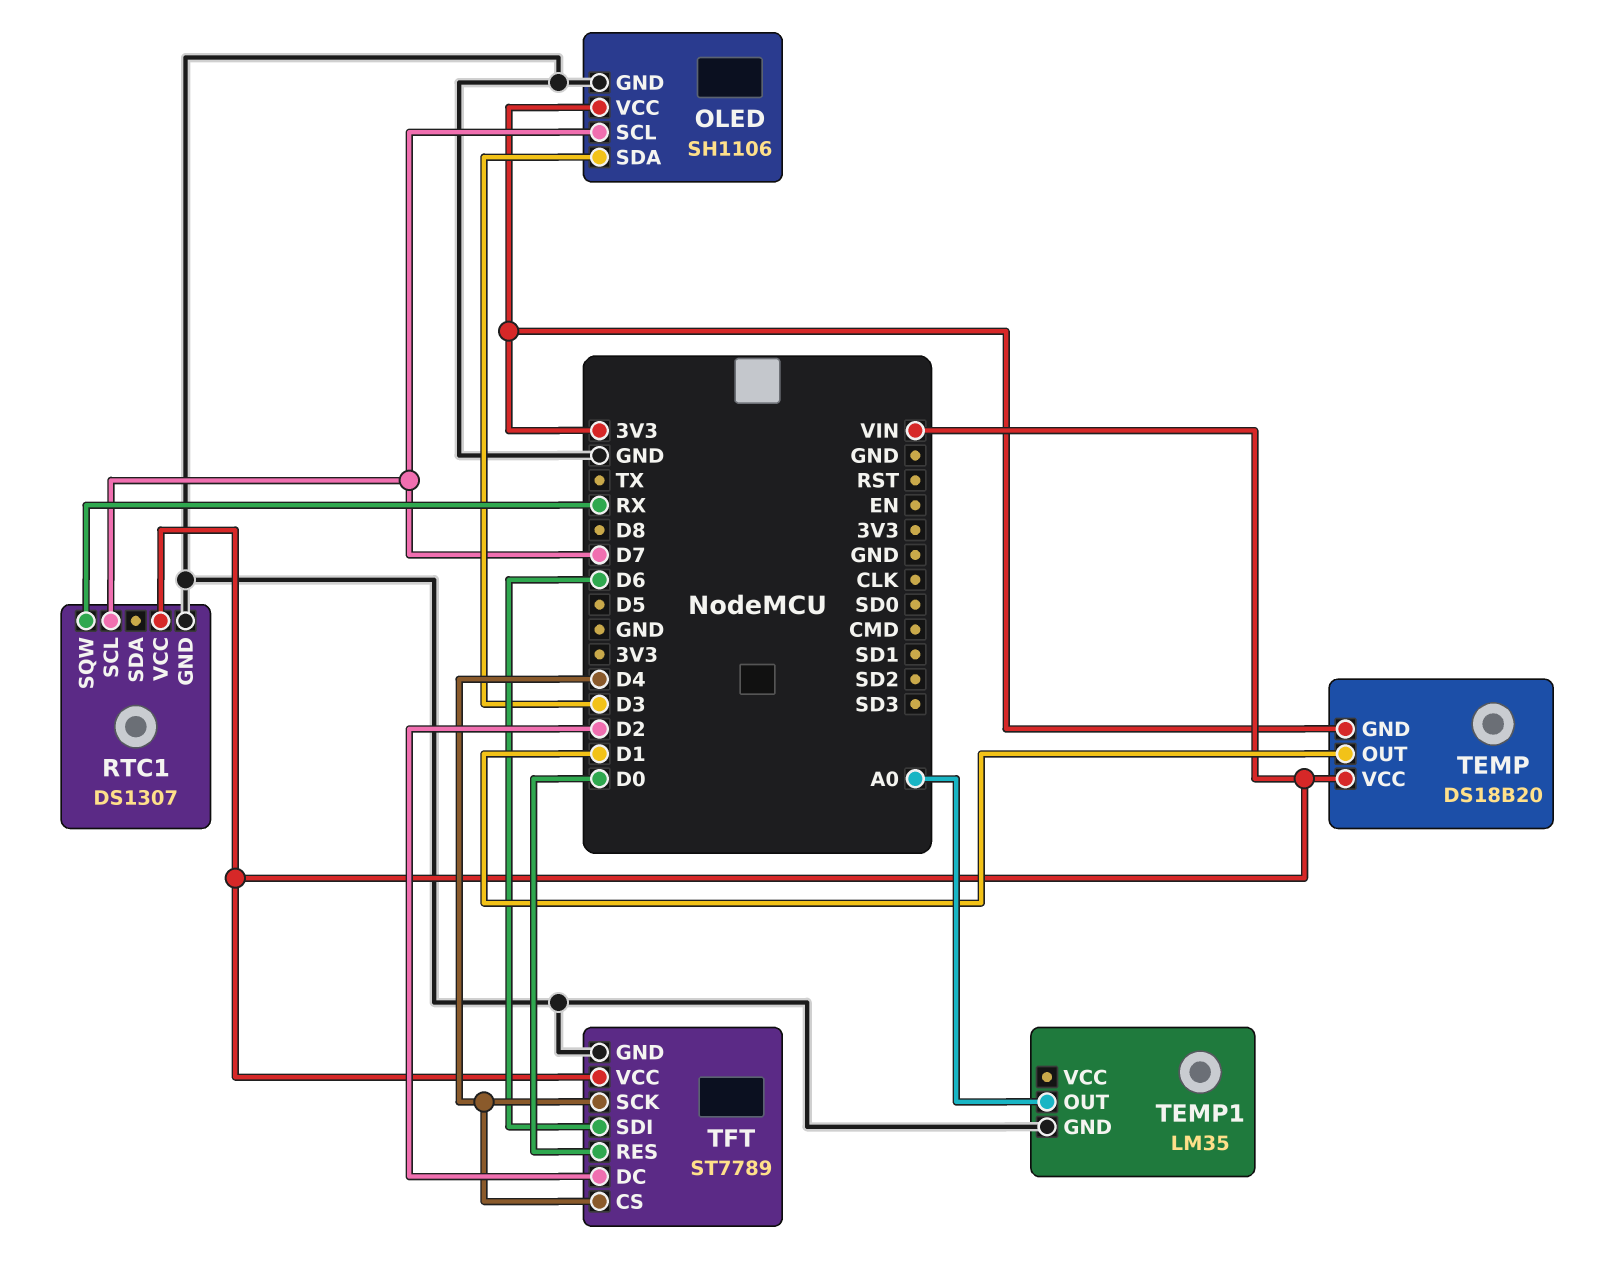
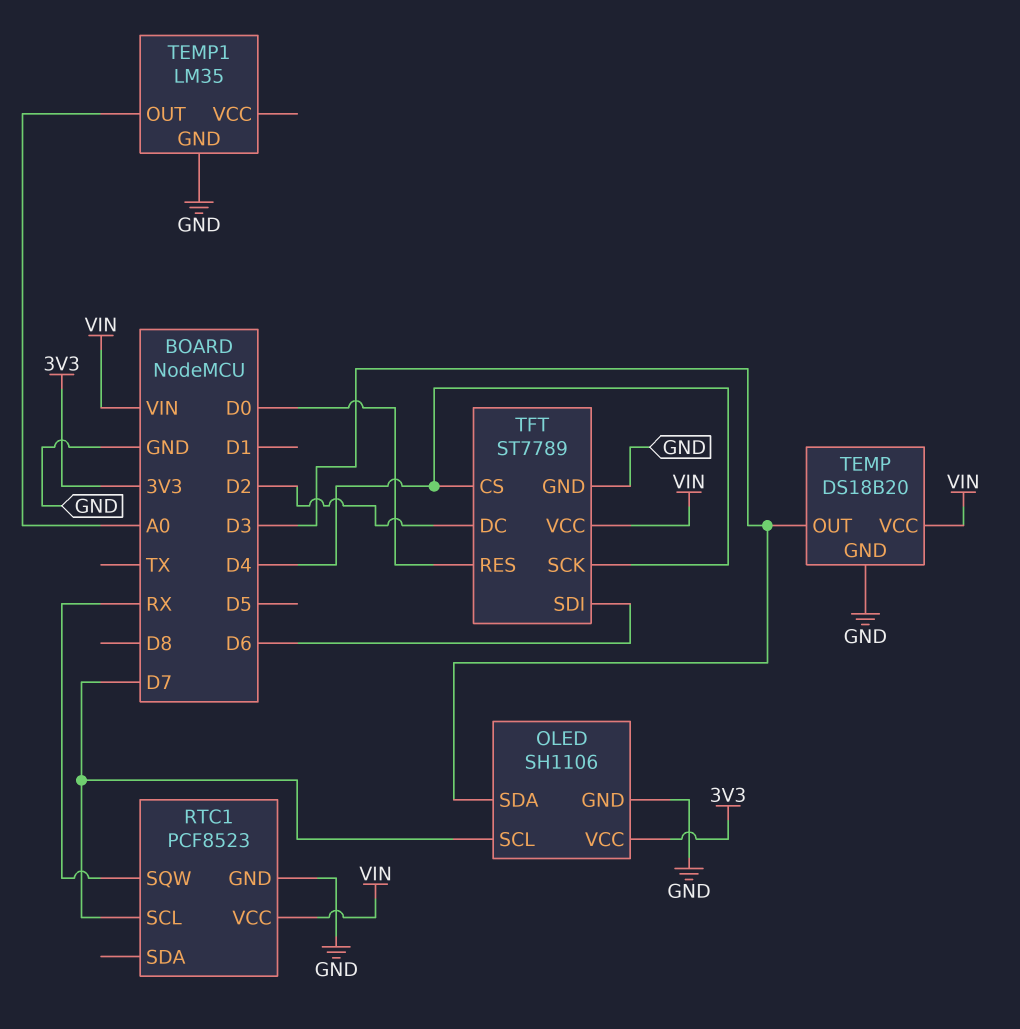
RTC1: DS1307 -> PCF8523
TEMP pin GND: 3V3 -> GND
TEMP pin OUT: D1 -> D3

